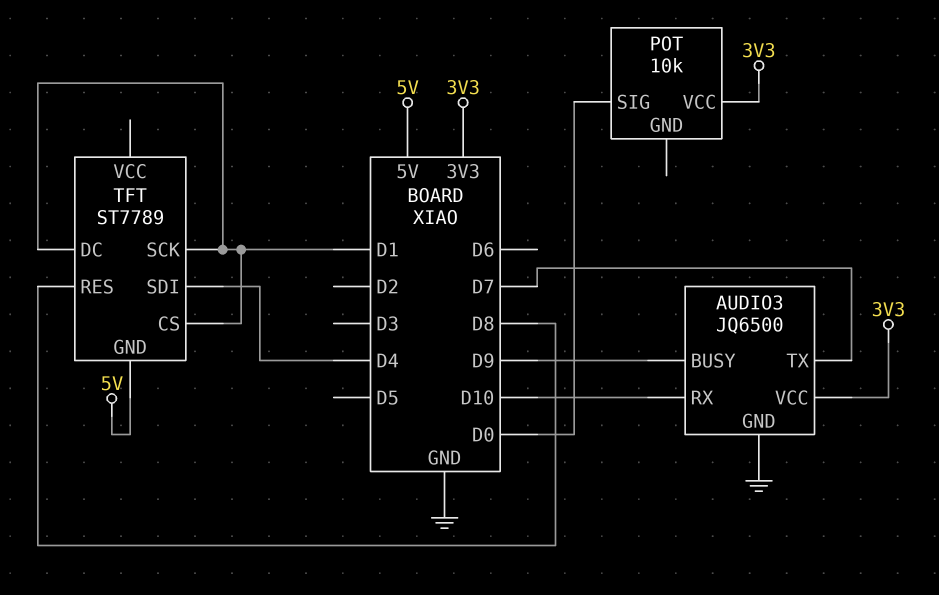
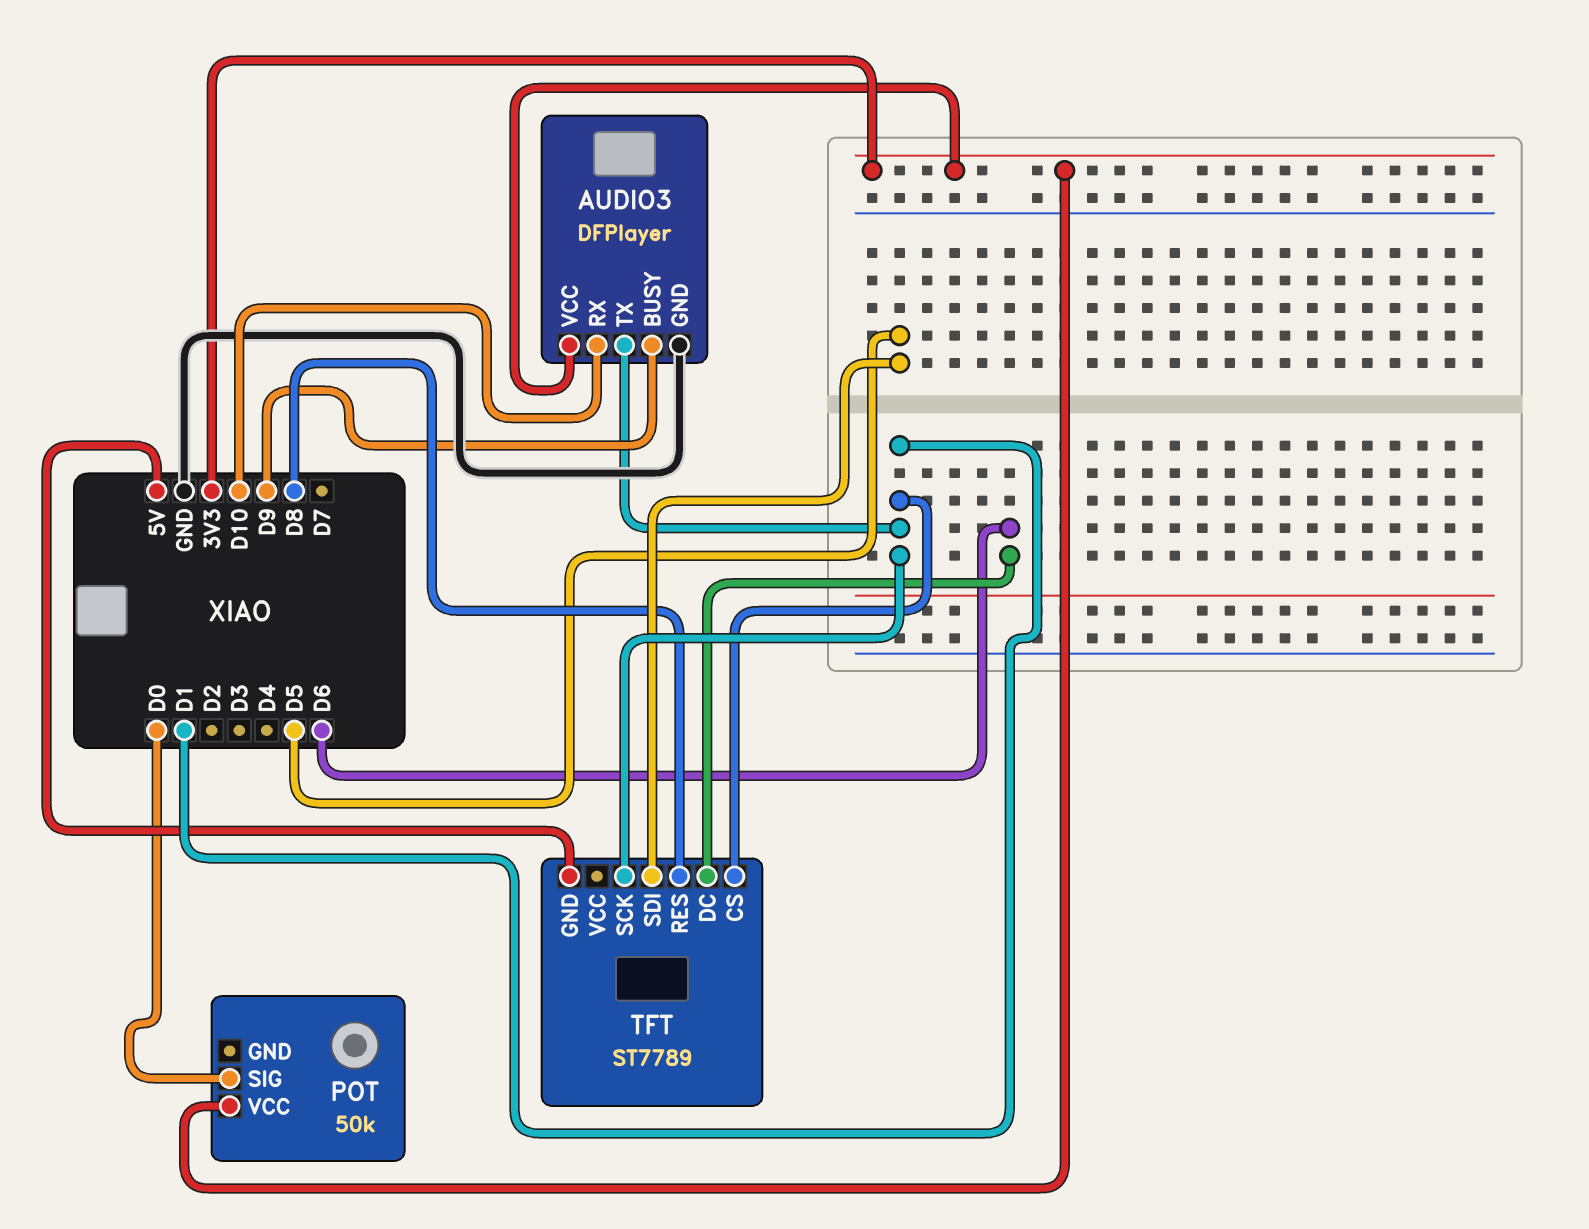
AUDIO3: JQ6500 -> DFPlayer
AUDIO3 pin TX: D7 -> D1
POT: 10k -> 50k
TFT pin DC: D1 -> D6
TFT pin SDI: D4 -> D5

